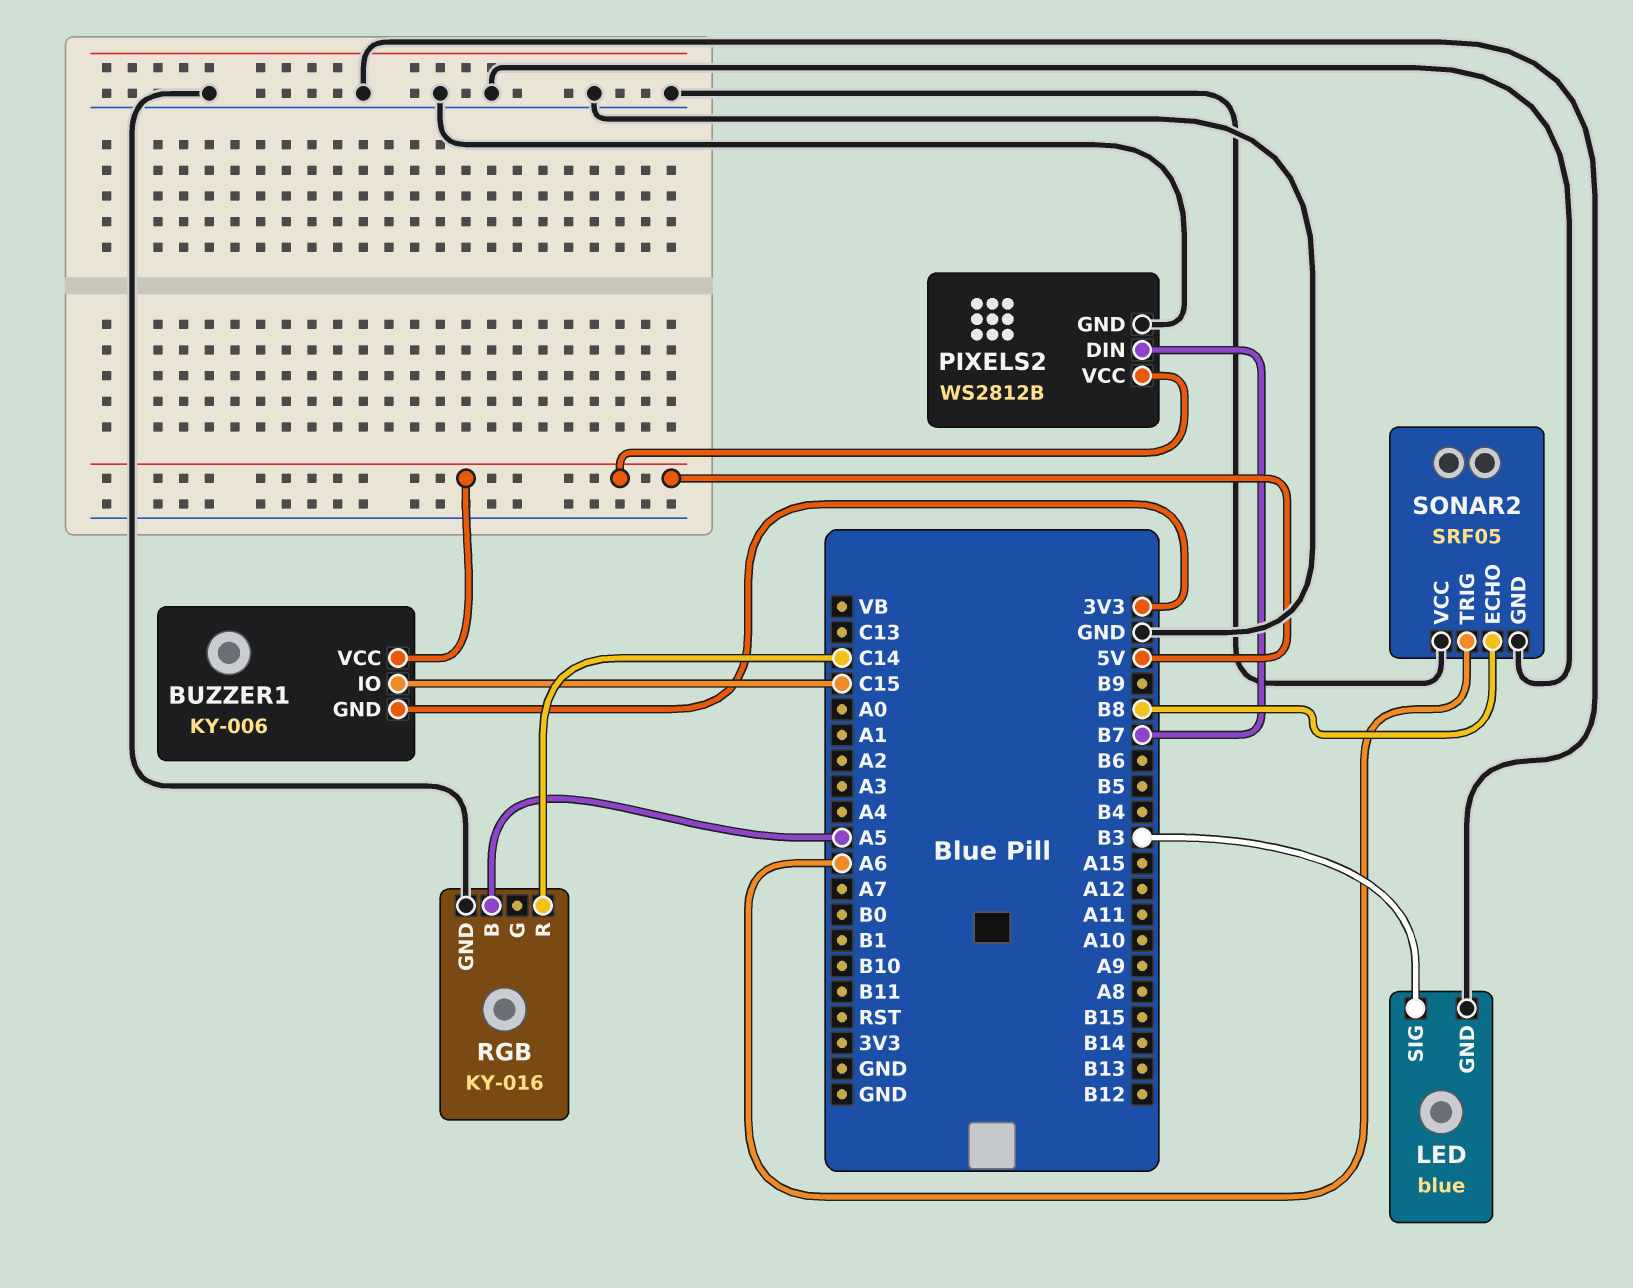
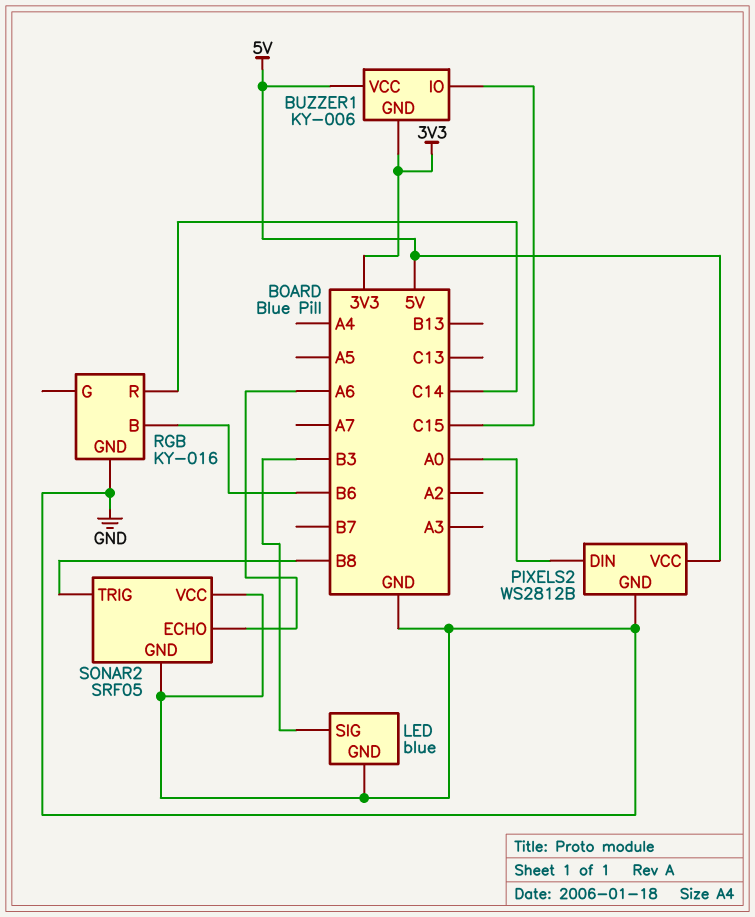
PIXELS2 pin DIN: B7 -> A0
RGB pin B: A5 -> B6
SONAR2 pin ECHO: B8 -> A6
SONAR2 pin TRIG: A6 -> B8

